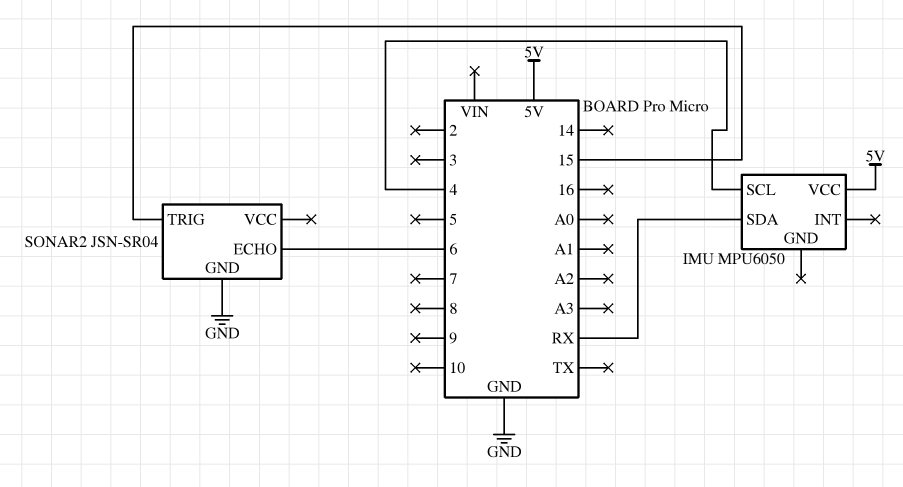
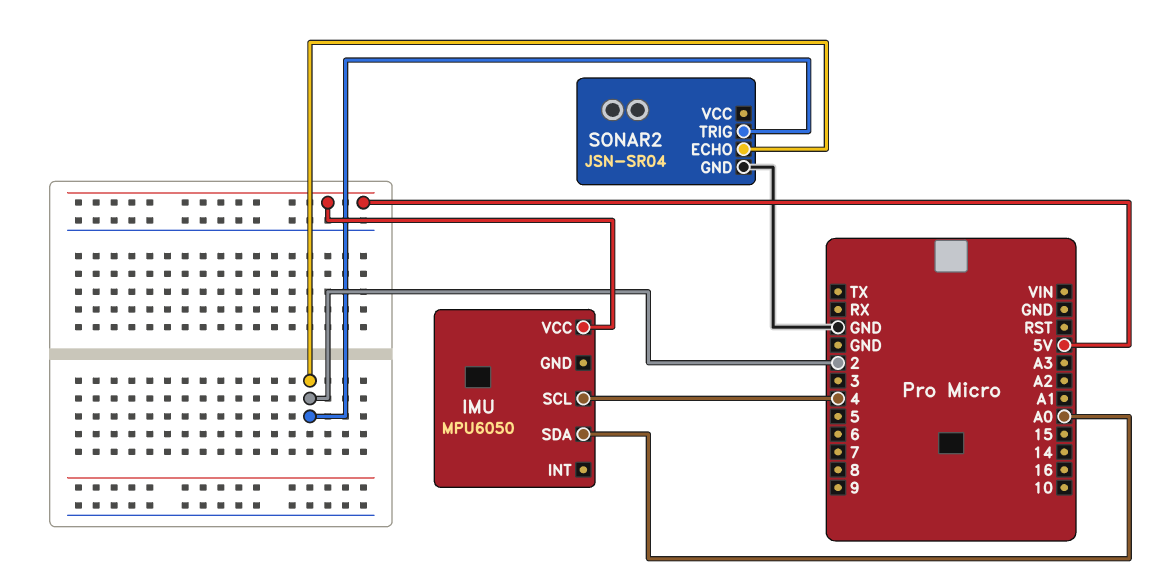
IMU pin SDA: RX -> A0
SONAR2 pin ECHO: 6 -> 2
SONAR2 pin TRIG: 15 -> 2

